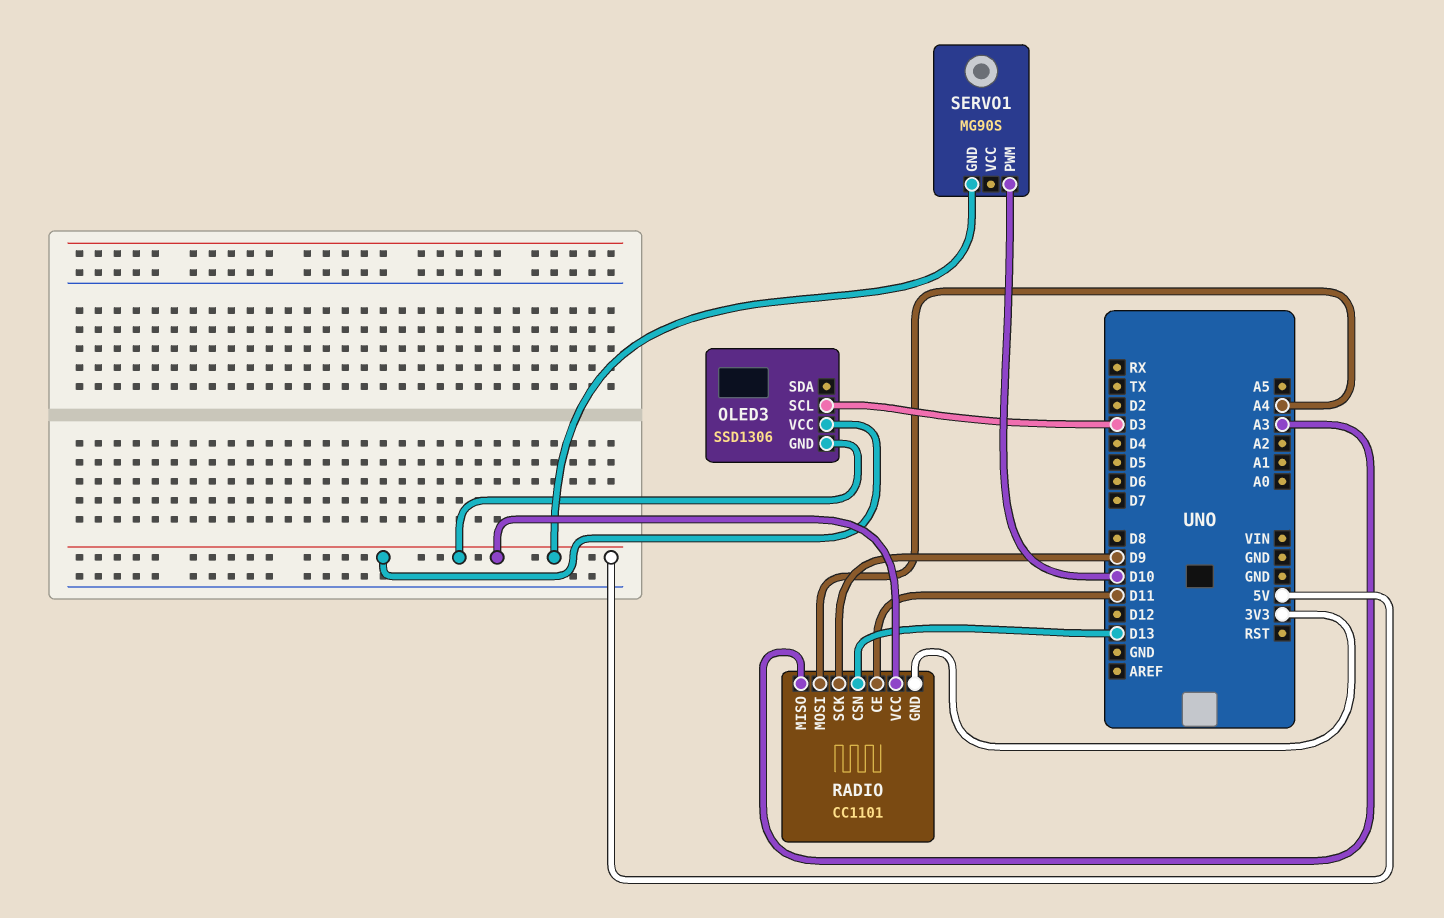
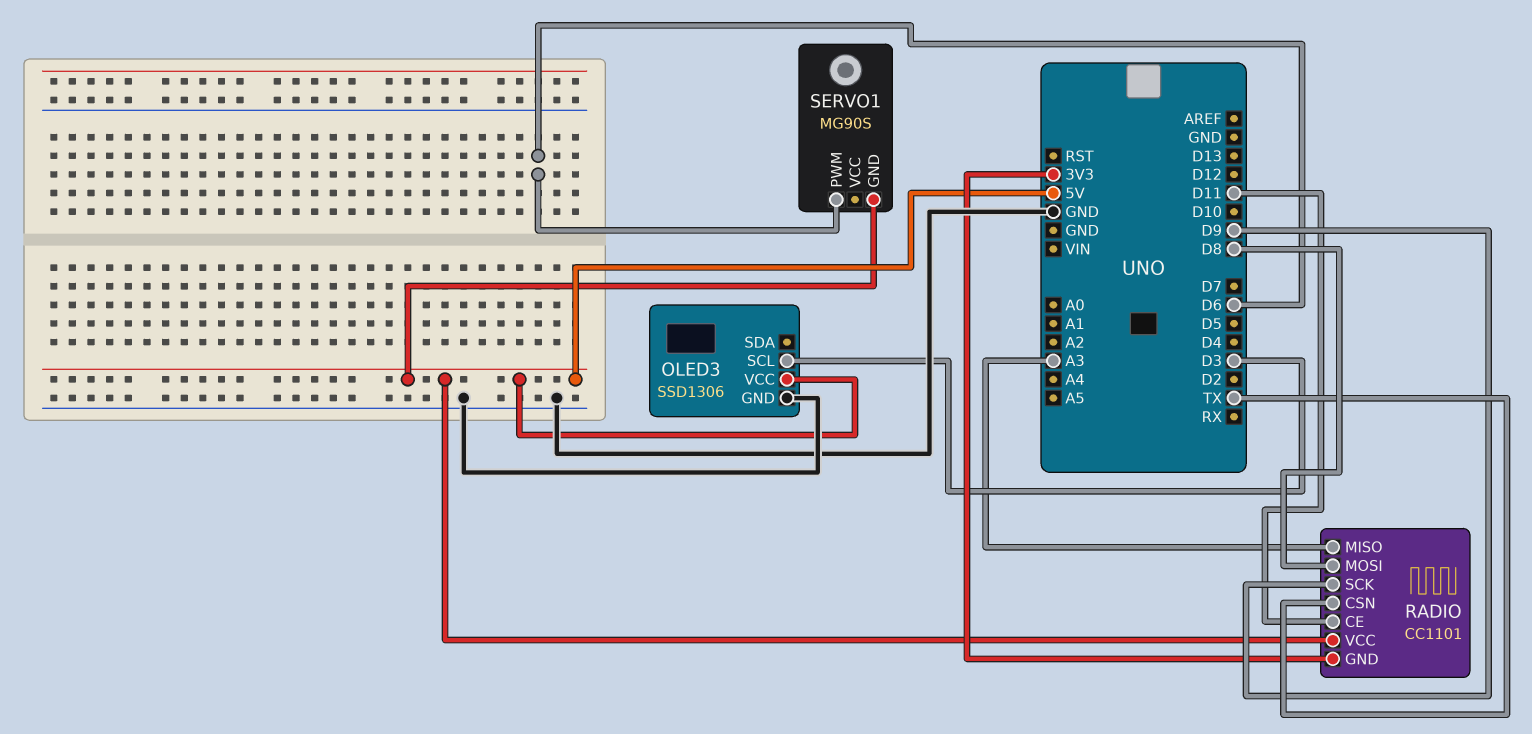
OLED3 pin GND: 5V -> GND
RADIO pin CSN: D13 -> TX
RADIO pin MOSI: A4 -> D8
SERVO1 pin PWM: D10 -> D6

